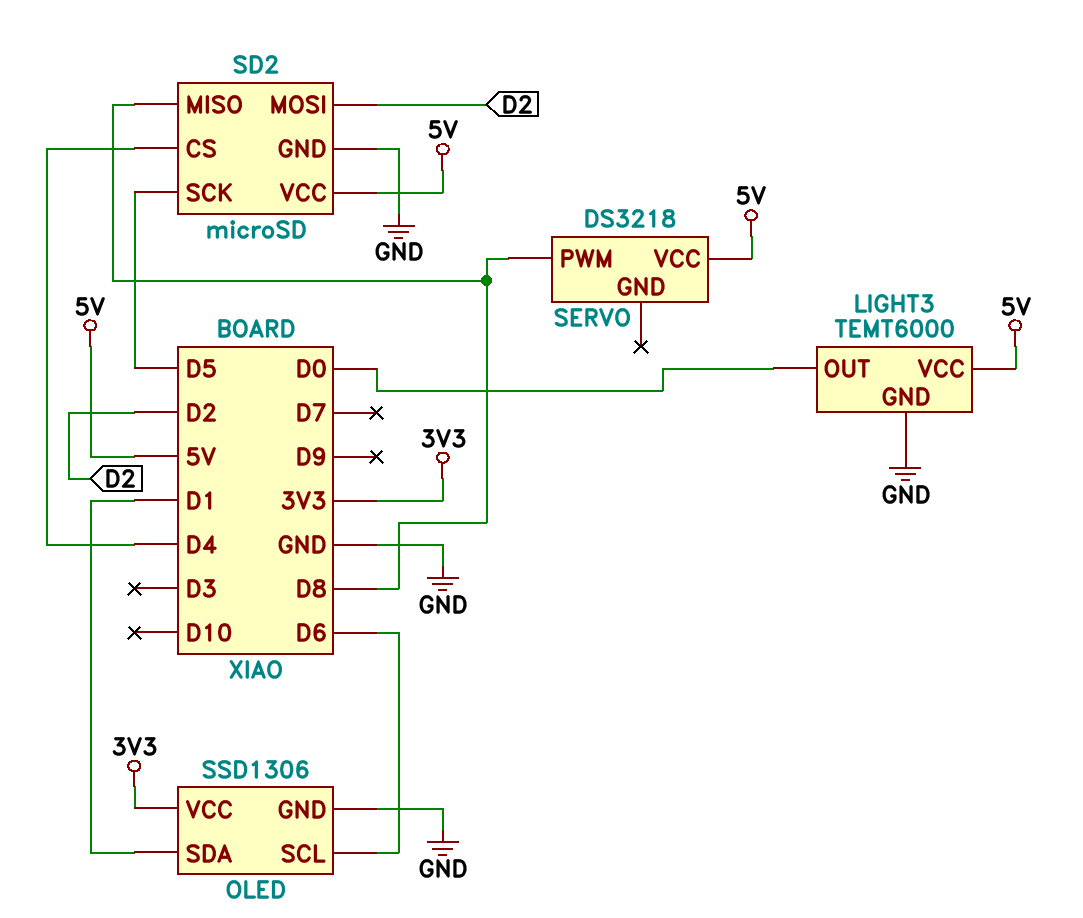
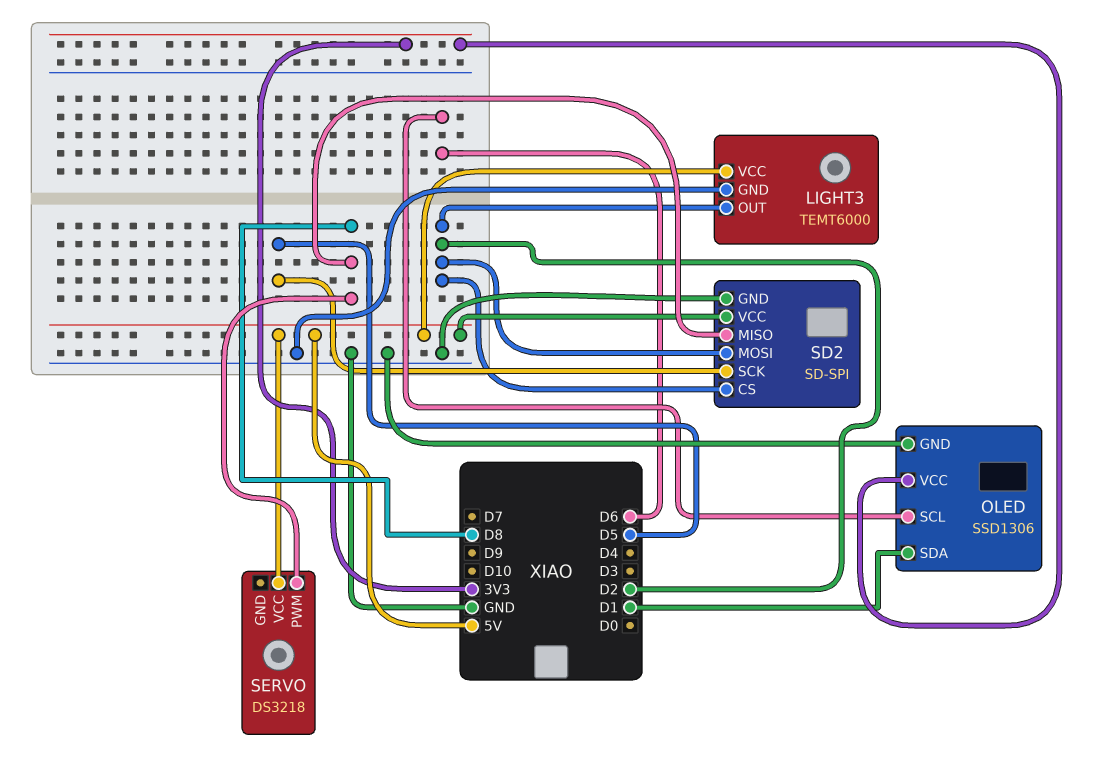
LIGHT3 pin OUT: D0 -> D2
SD2: microSD -> SD-SPI
SD2 pin CS: D4 -> D2

